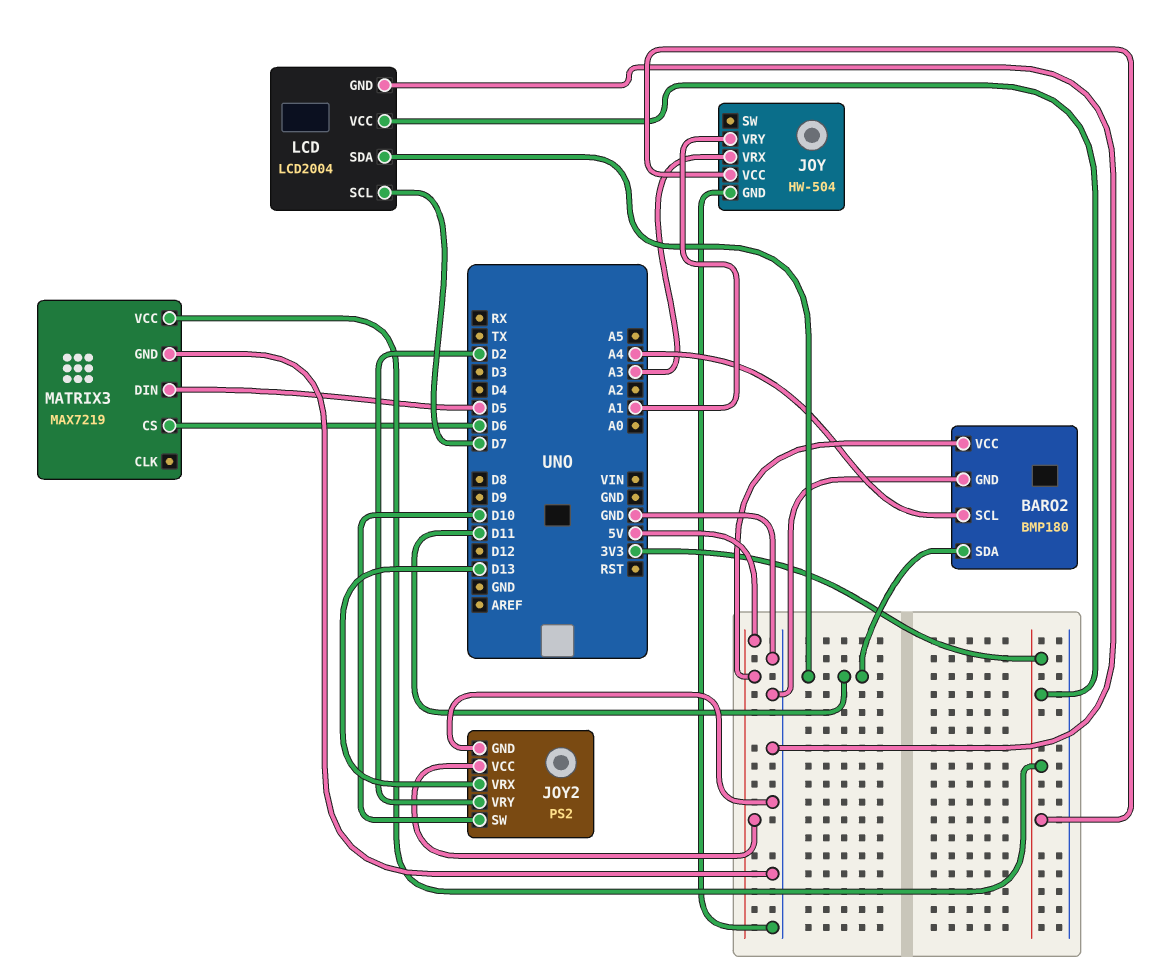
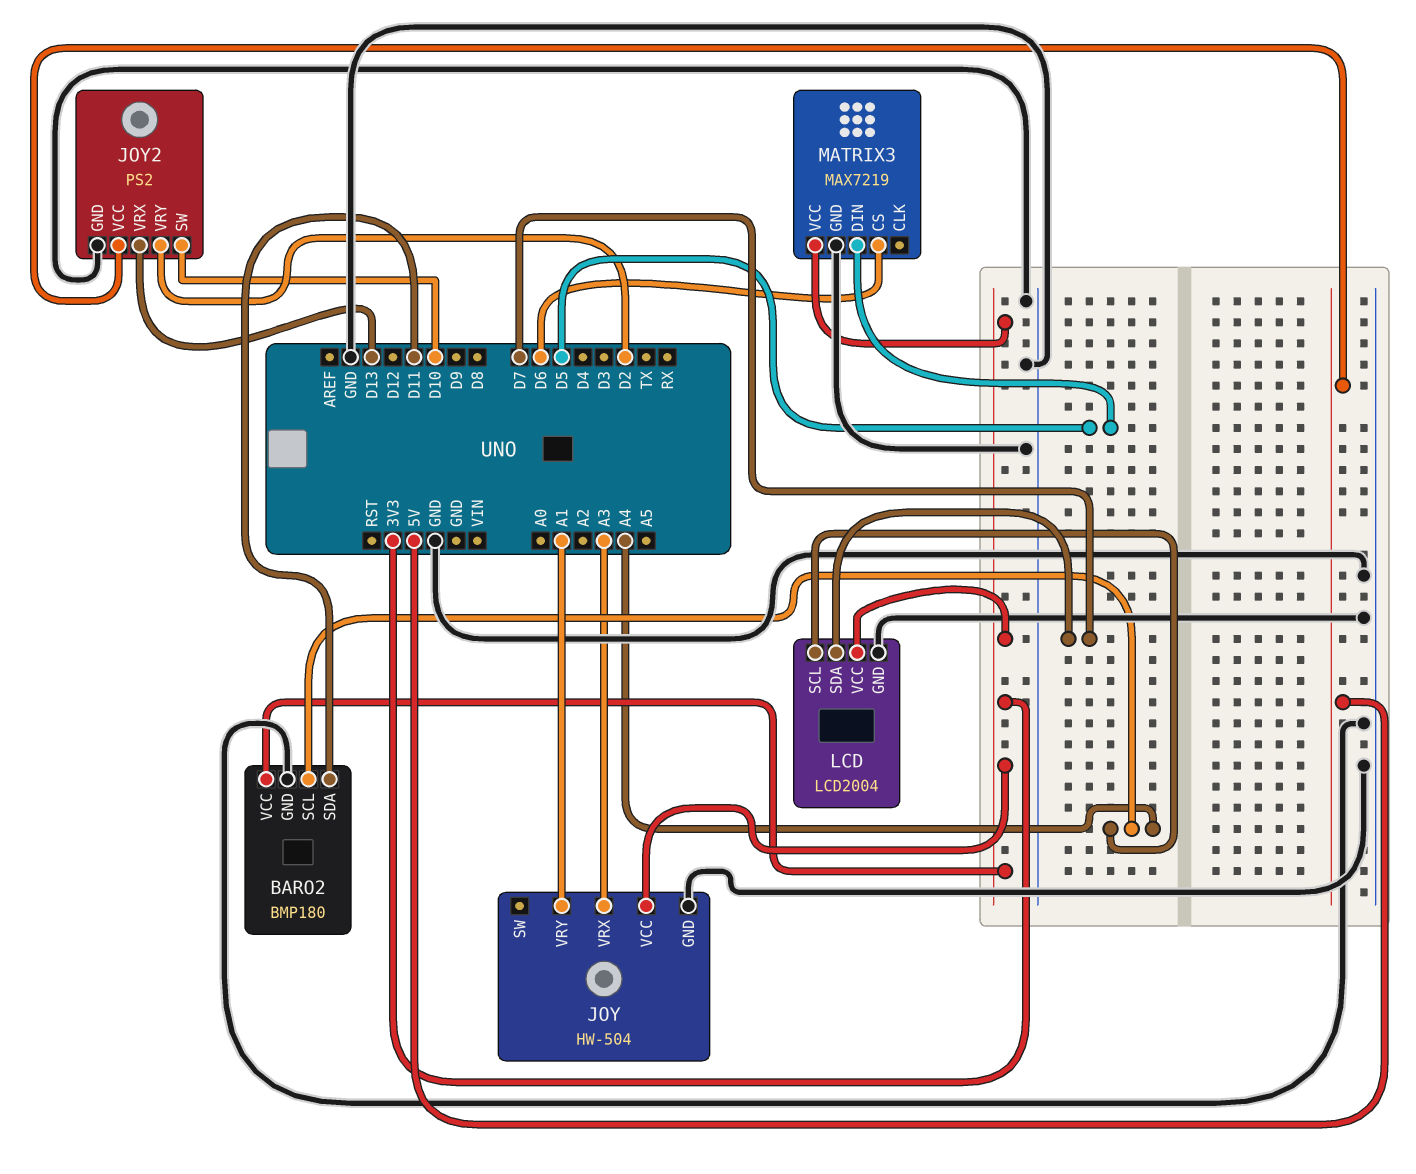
BARO2 pin VCC: 5V -> 3V3
LCD pin SCL: D7 -> A4
LCD pin SDA: D11 -> D7

